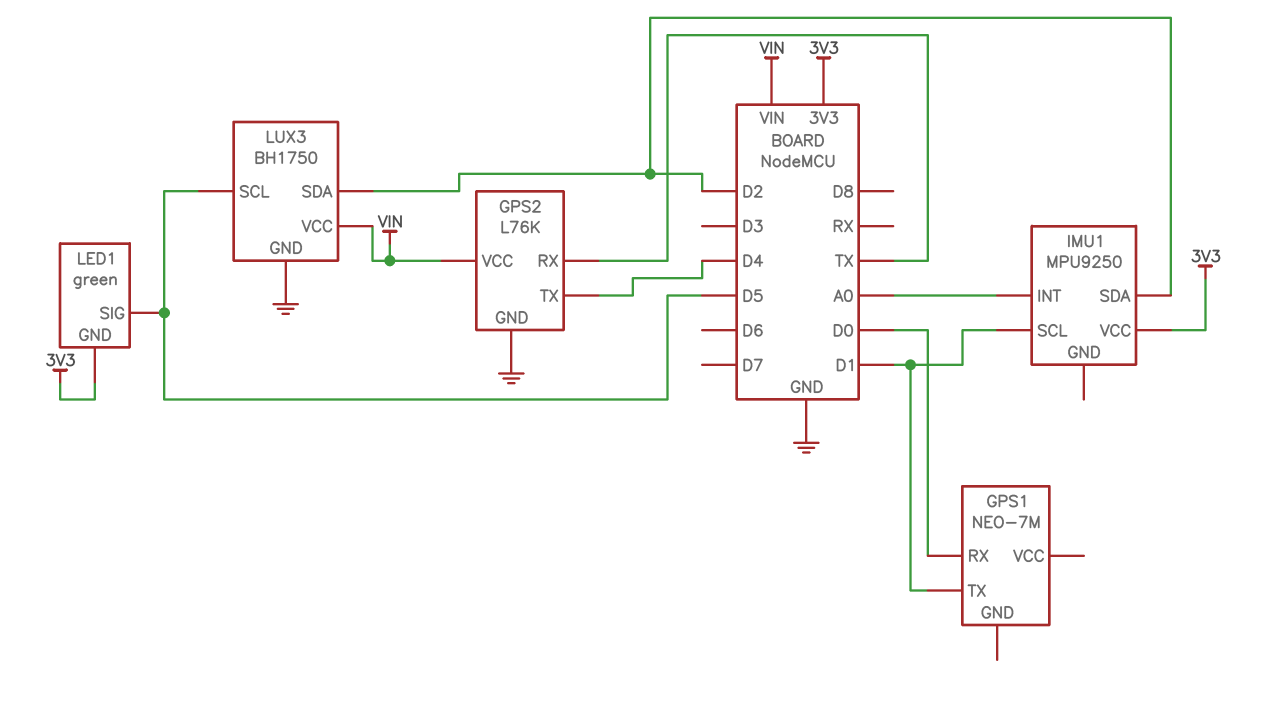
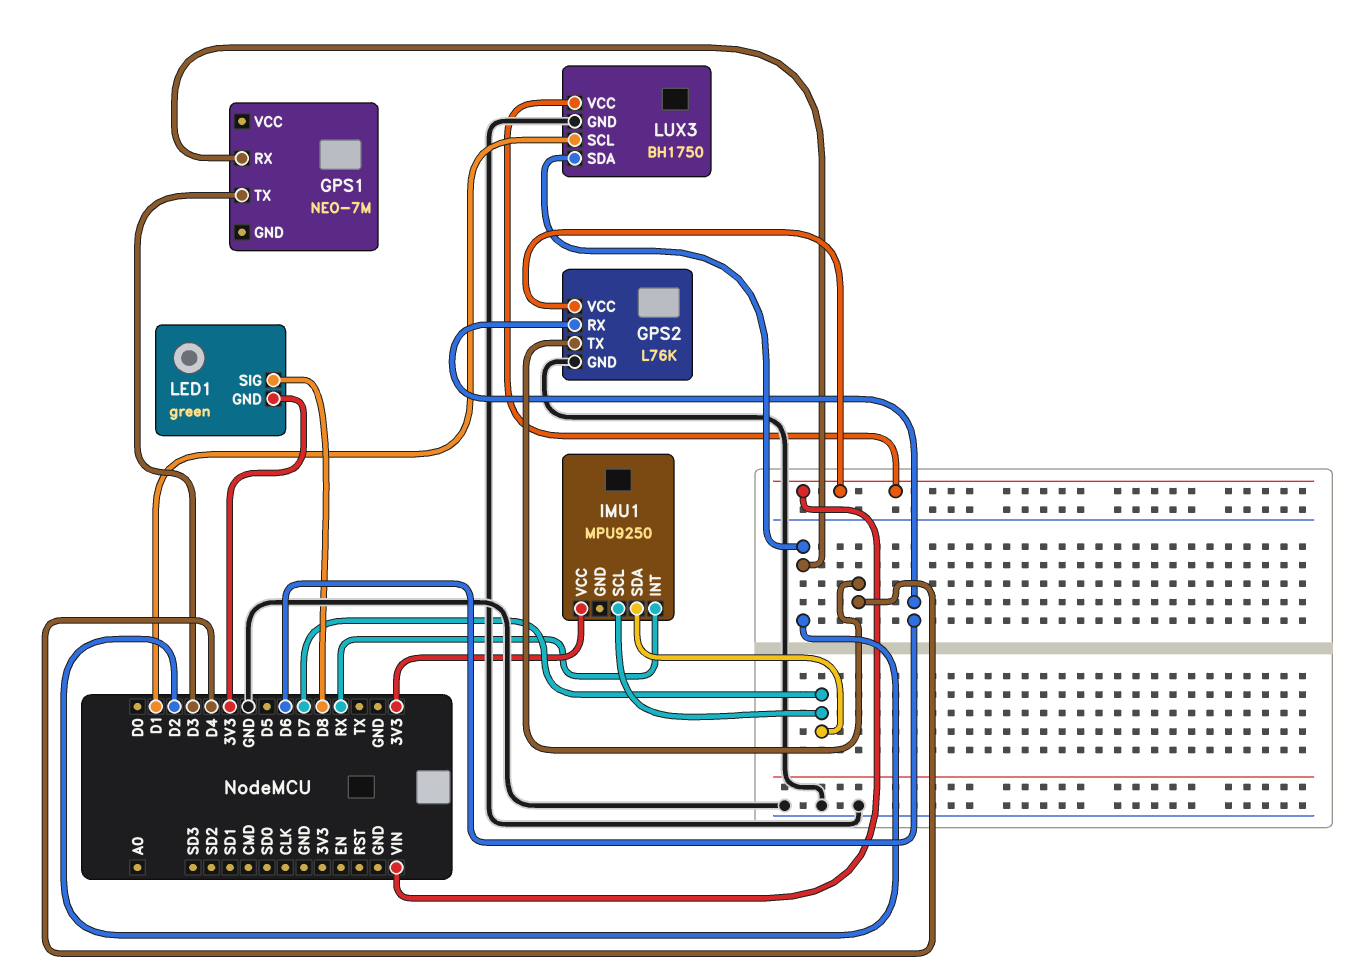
GPS1 pin RX: D0 -> D2
GPS1 pin TX: D1 -> D3
GPS2 pin RX: TX -> D6
IMU1 pin INT: A0 -> RX
IMU1 pin SCL: D1 -> D7
IMU1 pin SDA: D2 -> D7
LED1 pin SIG: D5 -> D8
LUX3 pin SCL: D5 -> D1

